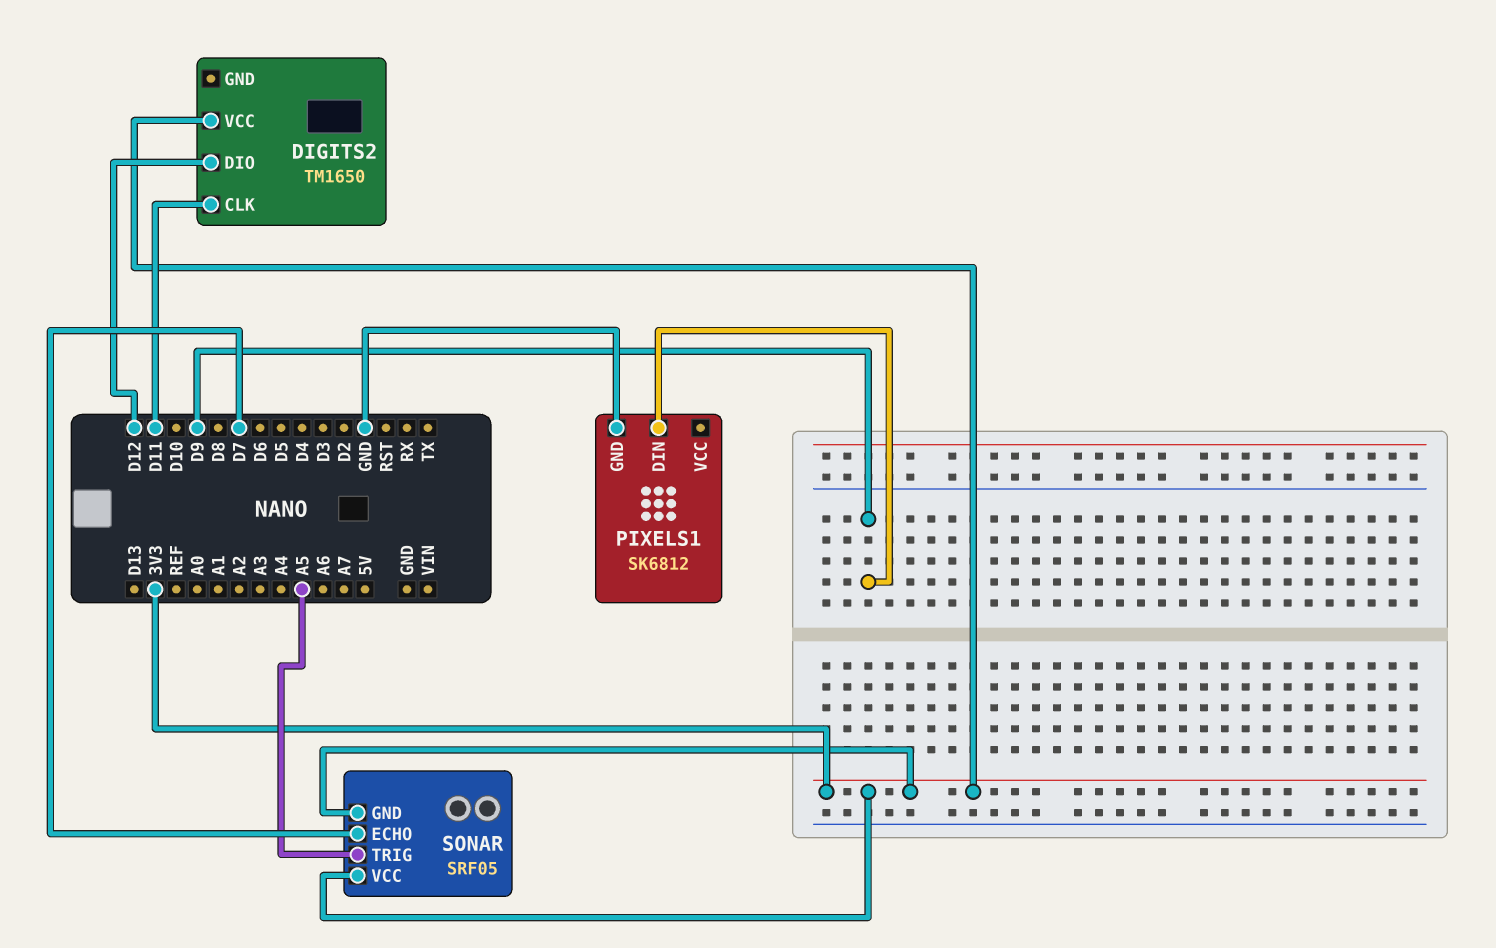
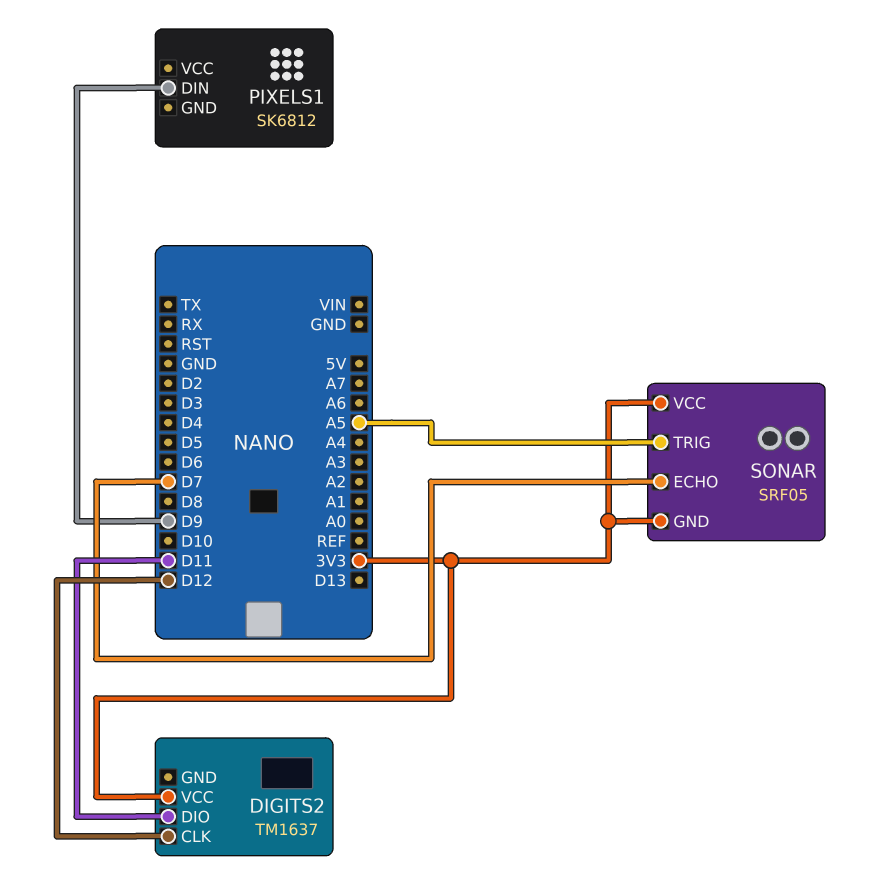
DIGITS2: TM1650 -> TM1637
DIGITS2 pin CLK: D11 -> D12
DIGITS2 pin DIO: D12 -> D11
PIXELS1 pin GND: GND -> none

